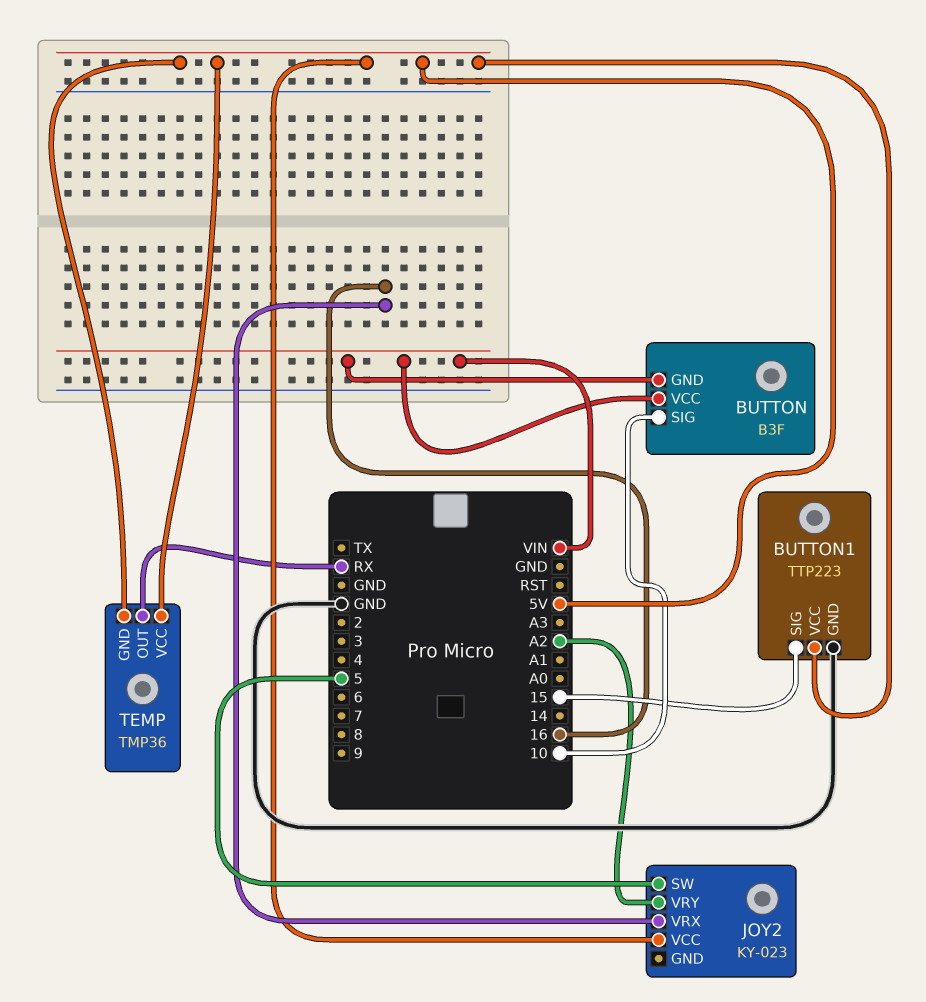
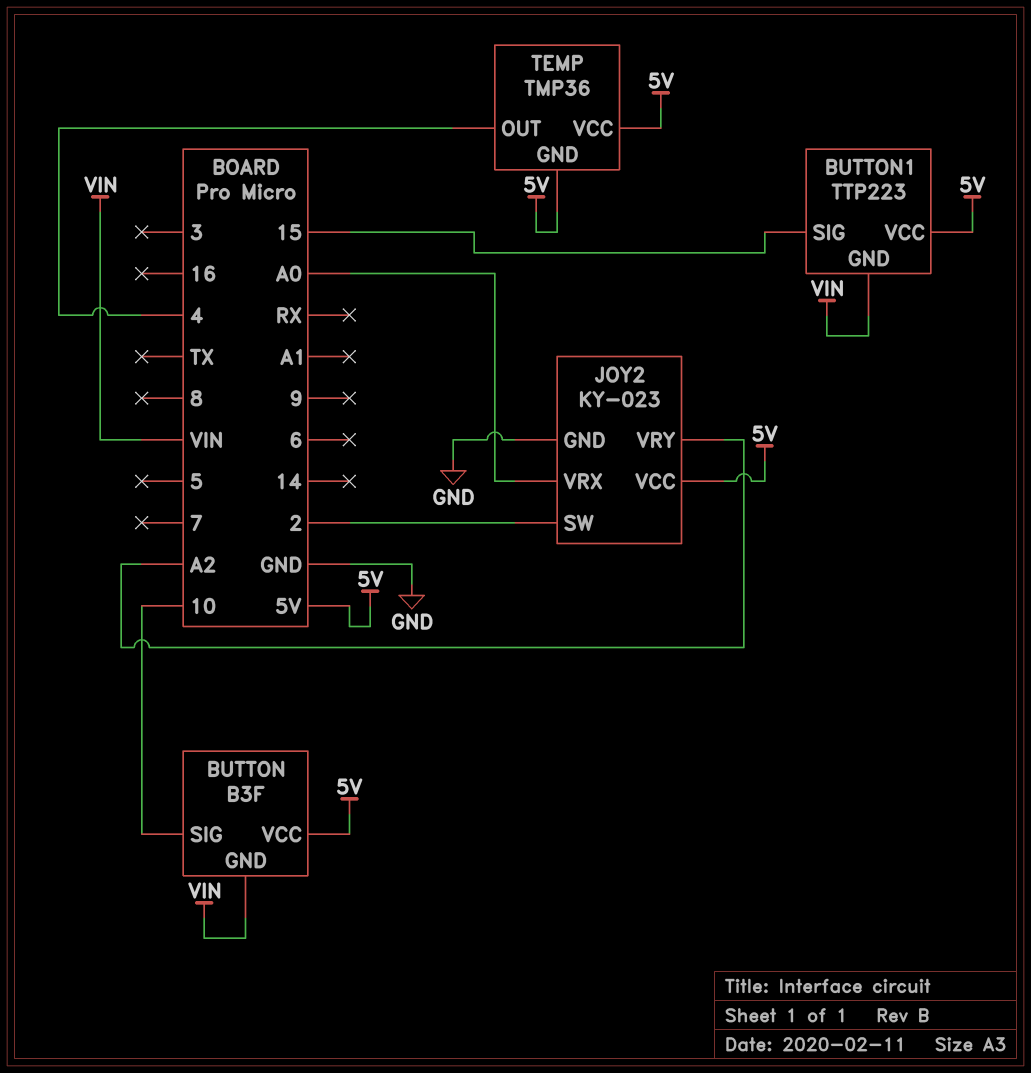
BUTTON pin VCC: VIN -> 5V
BUTTON1 pin GND: GND -> VIN
JOY2 pin GND: none -> GND
JOY2 pin SW: 5 -> 2
JOY2 pin VRX: 16 -> A0
TEMP pin OUT: RX -> 4

